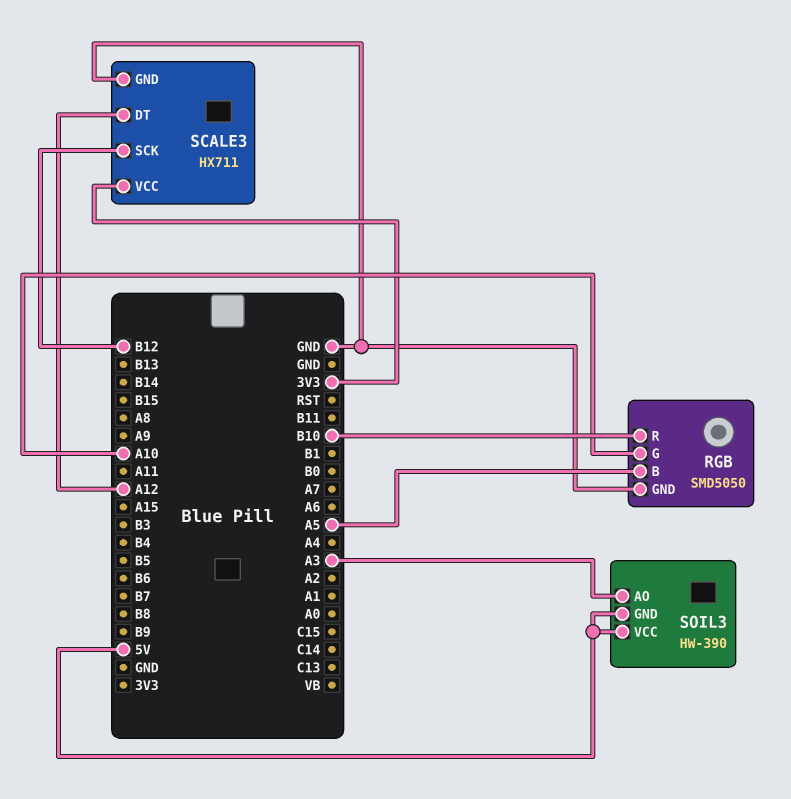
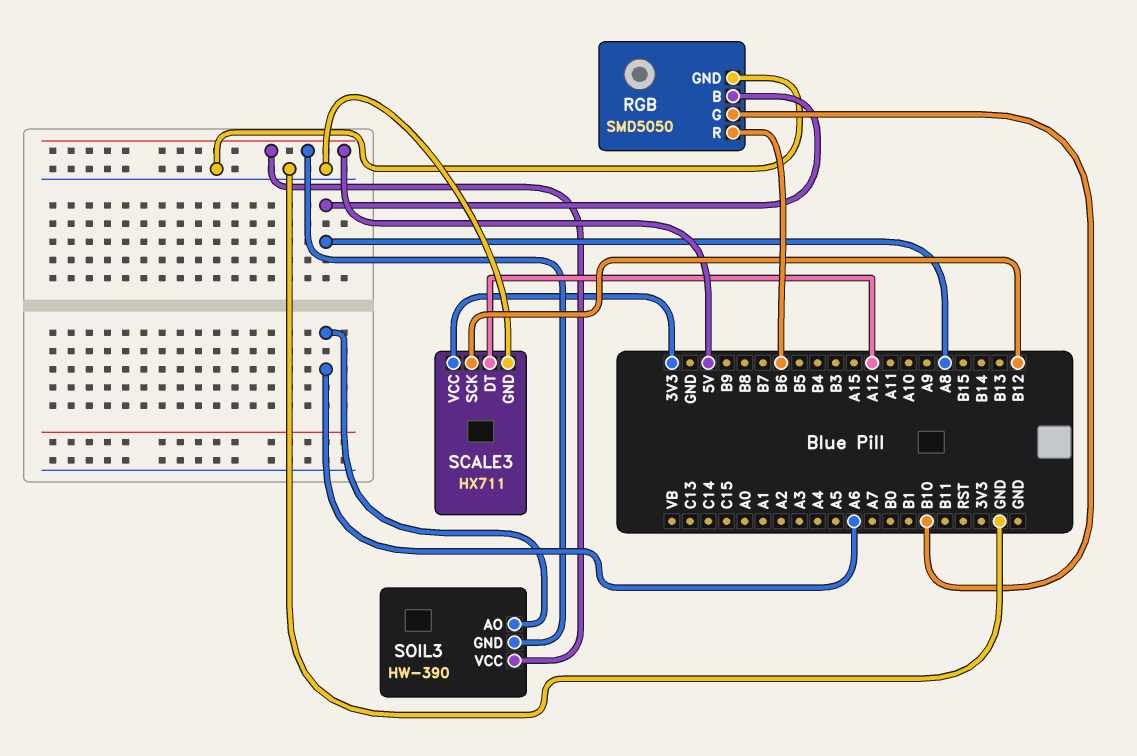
RGB pin B: A5 -> A8
RGB pin G: A10 -> B10
RGB pin R: B10 -> B6
SOIL3 pin AO: A3 -> A6

